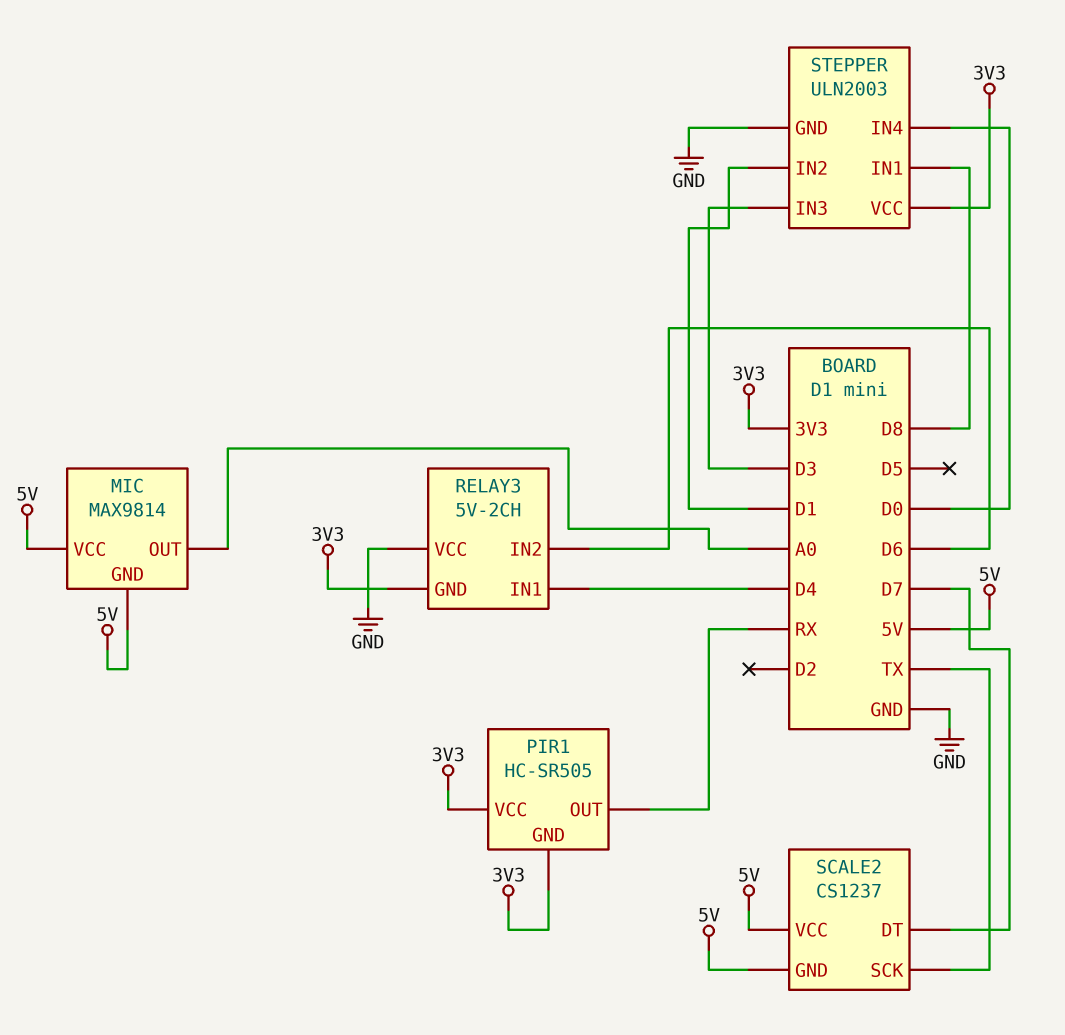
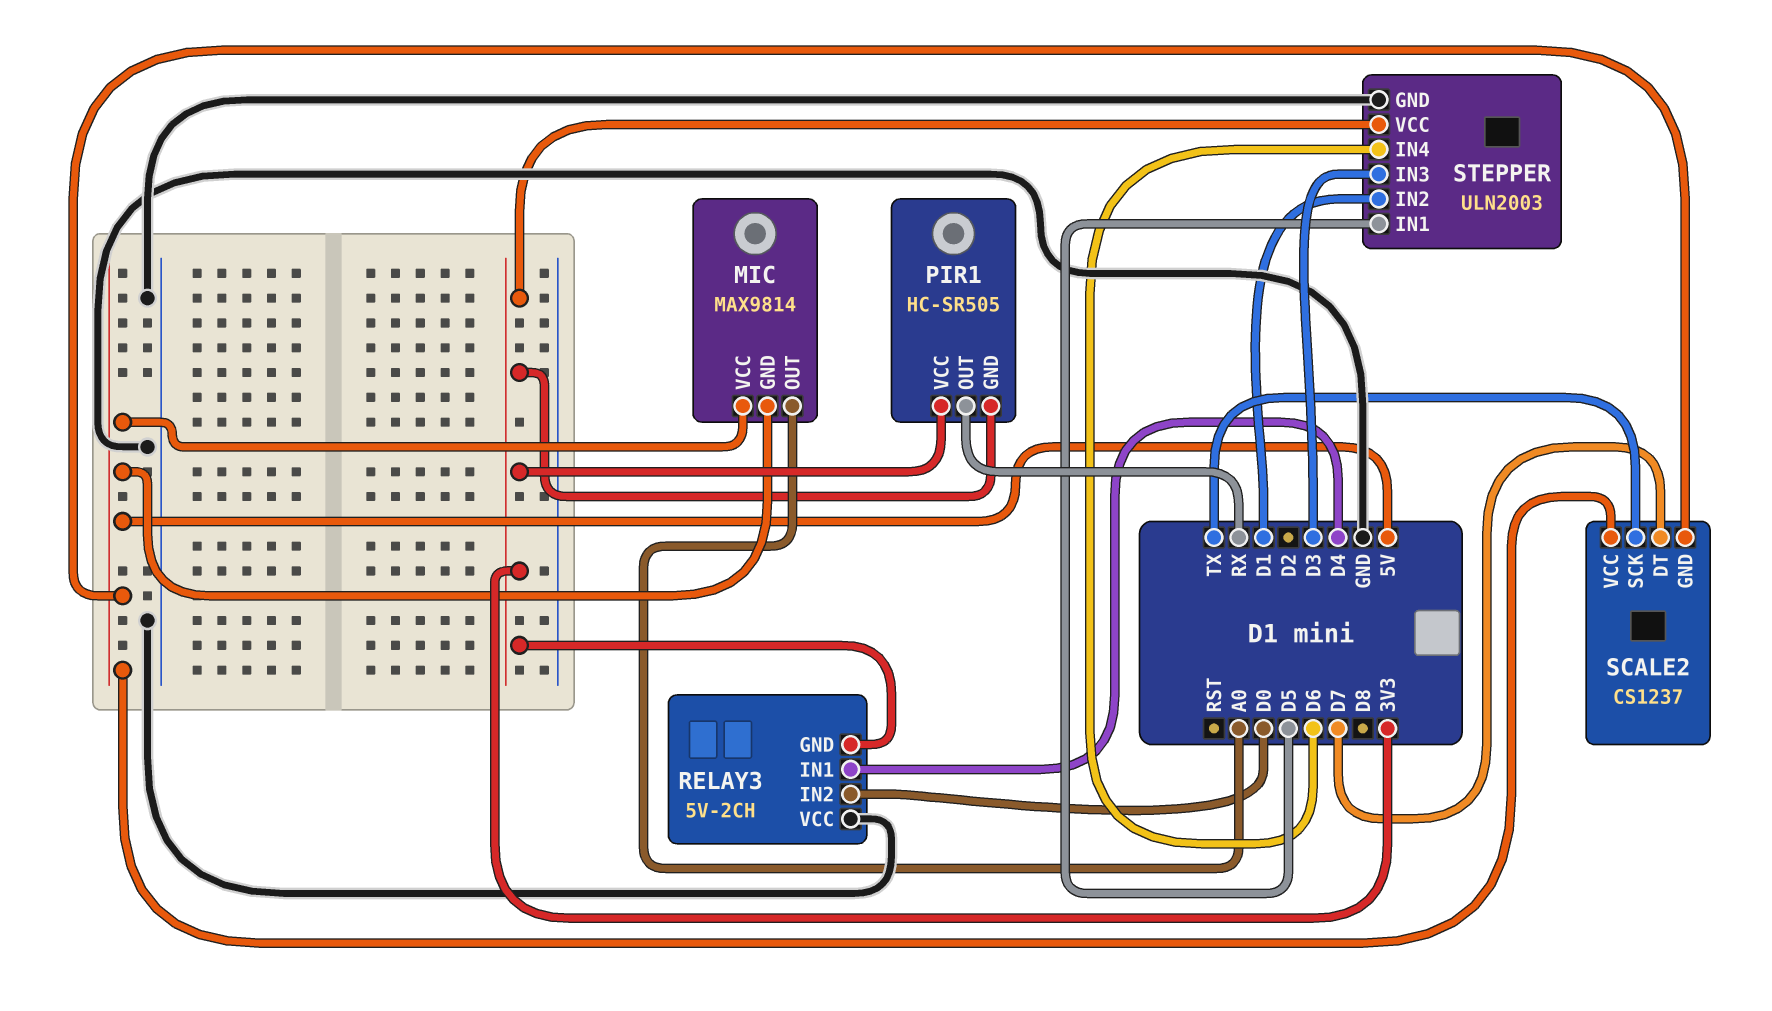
RELAY3 pin IN2: D6 -> D0
STEPPER pin IN1: D8 -> D5
STEPPER pin IN4: D0 -> D6

